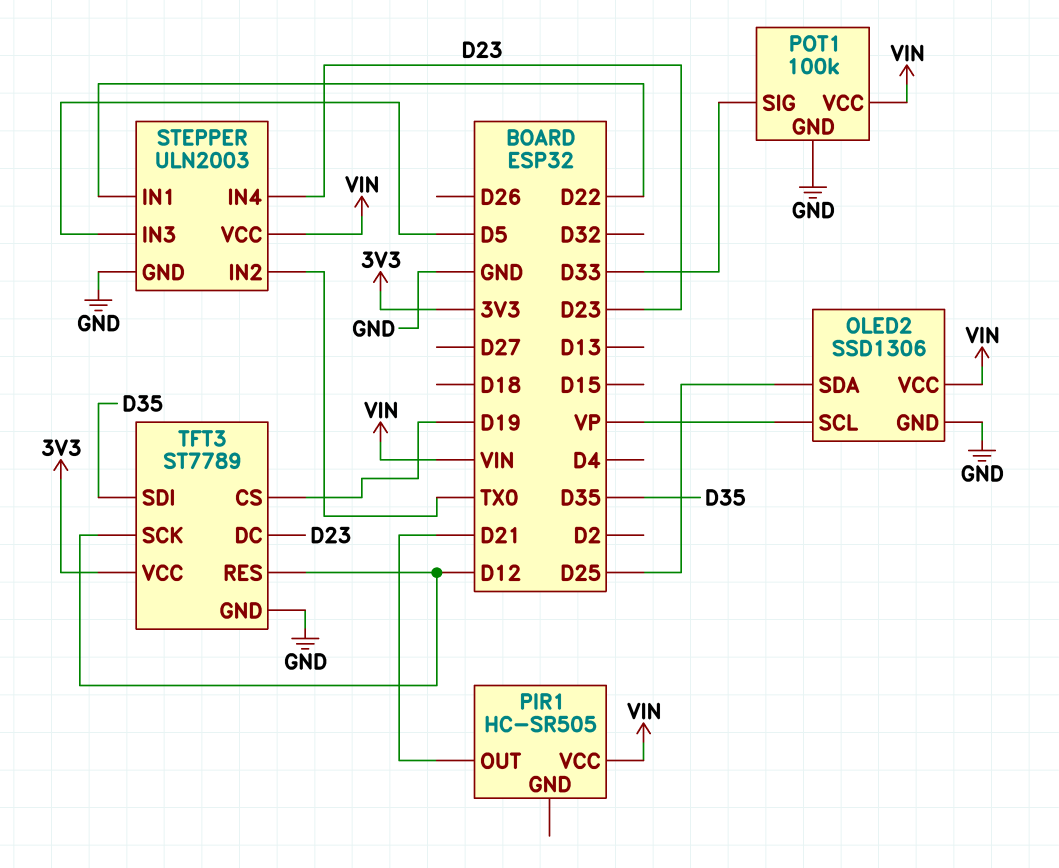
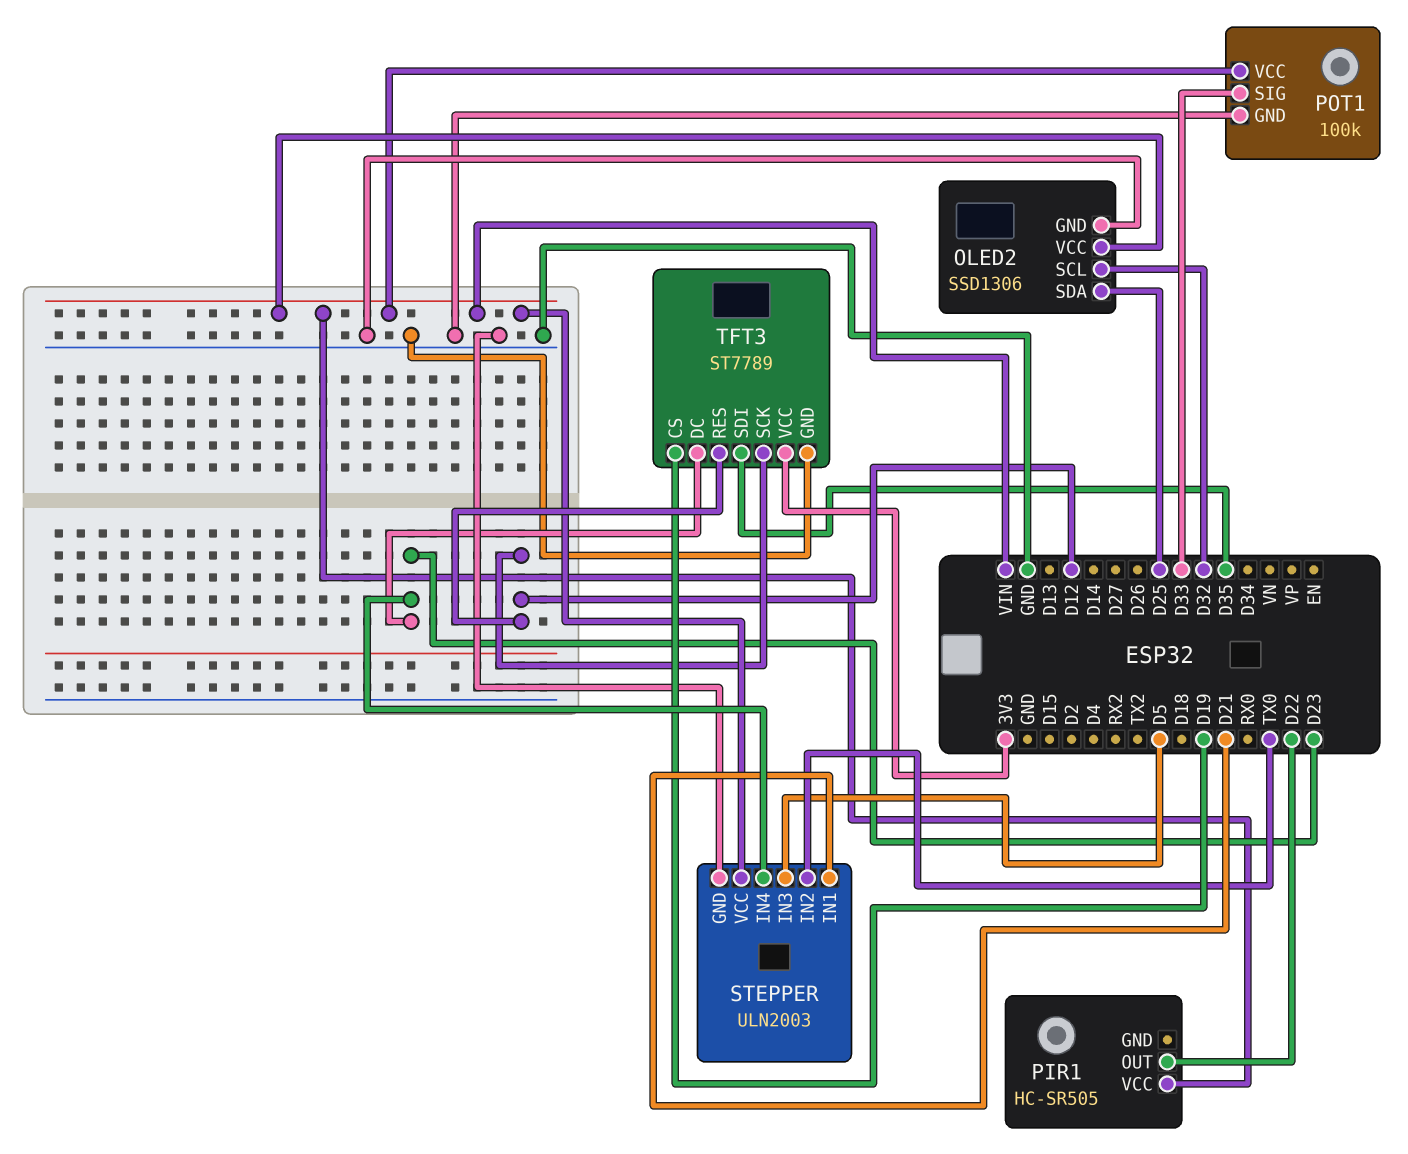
OLED2 pin SCL: VP -> D32
PIR1 pin OUT: D21 -> D22
STEPPER pin IN1: D22 -> D21

